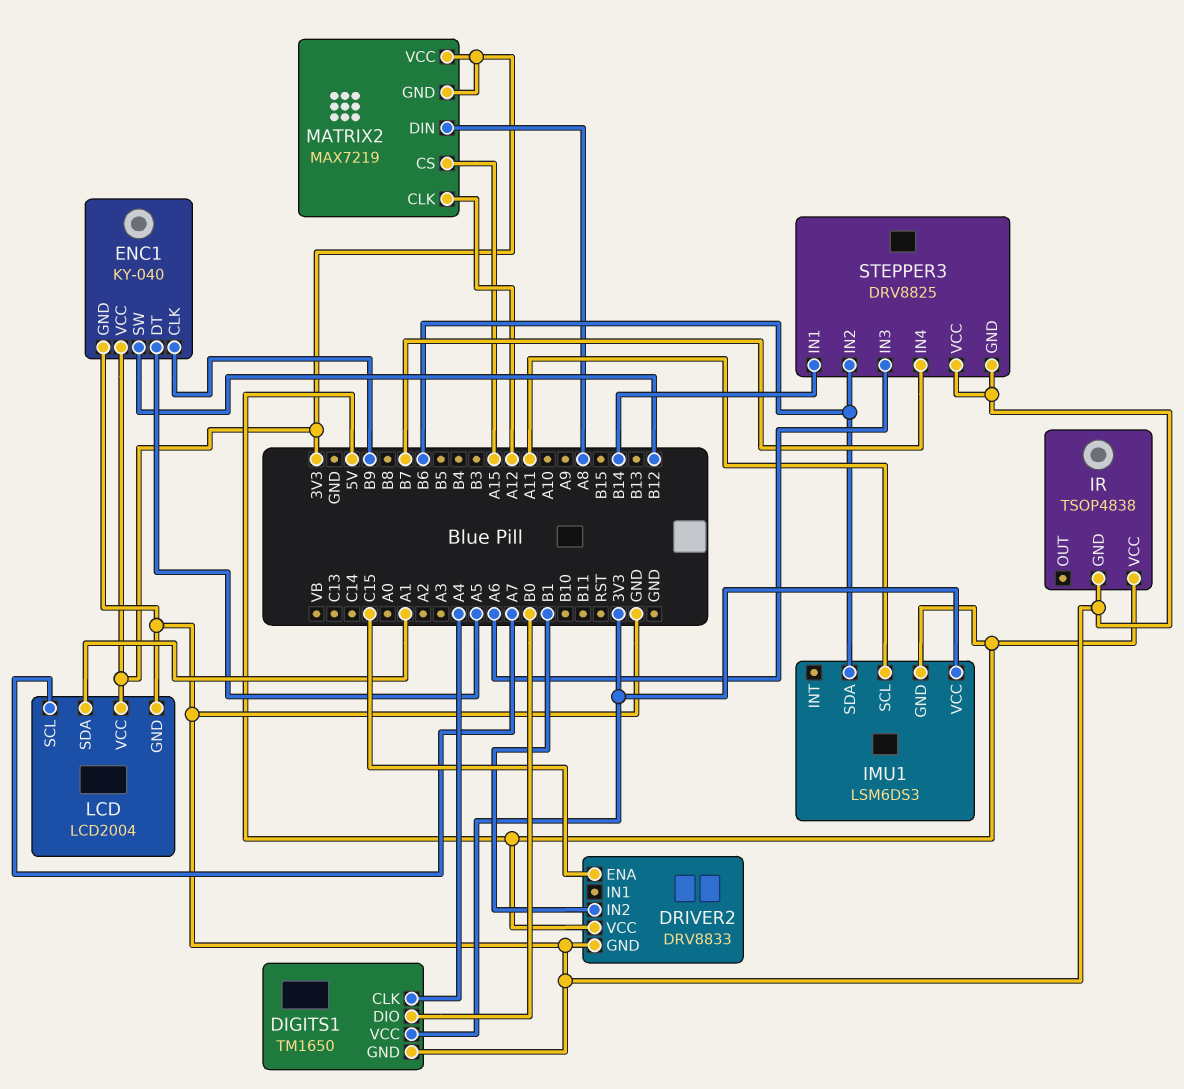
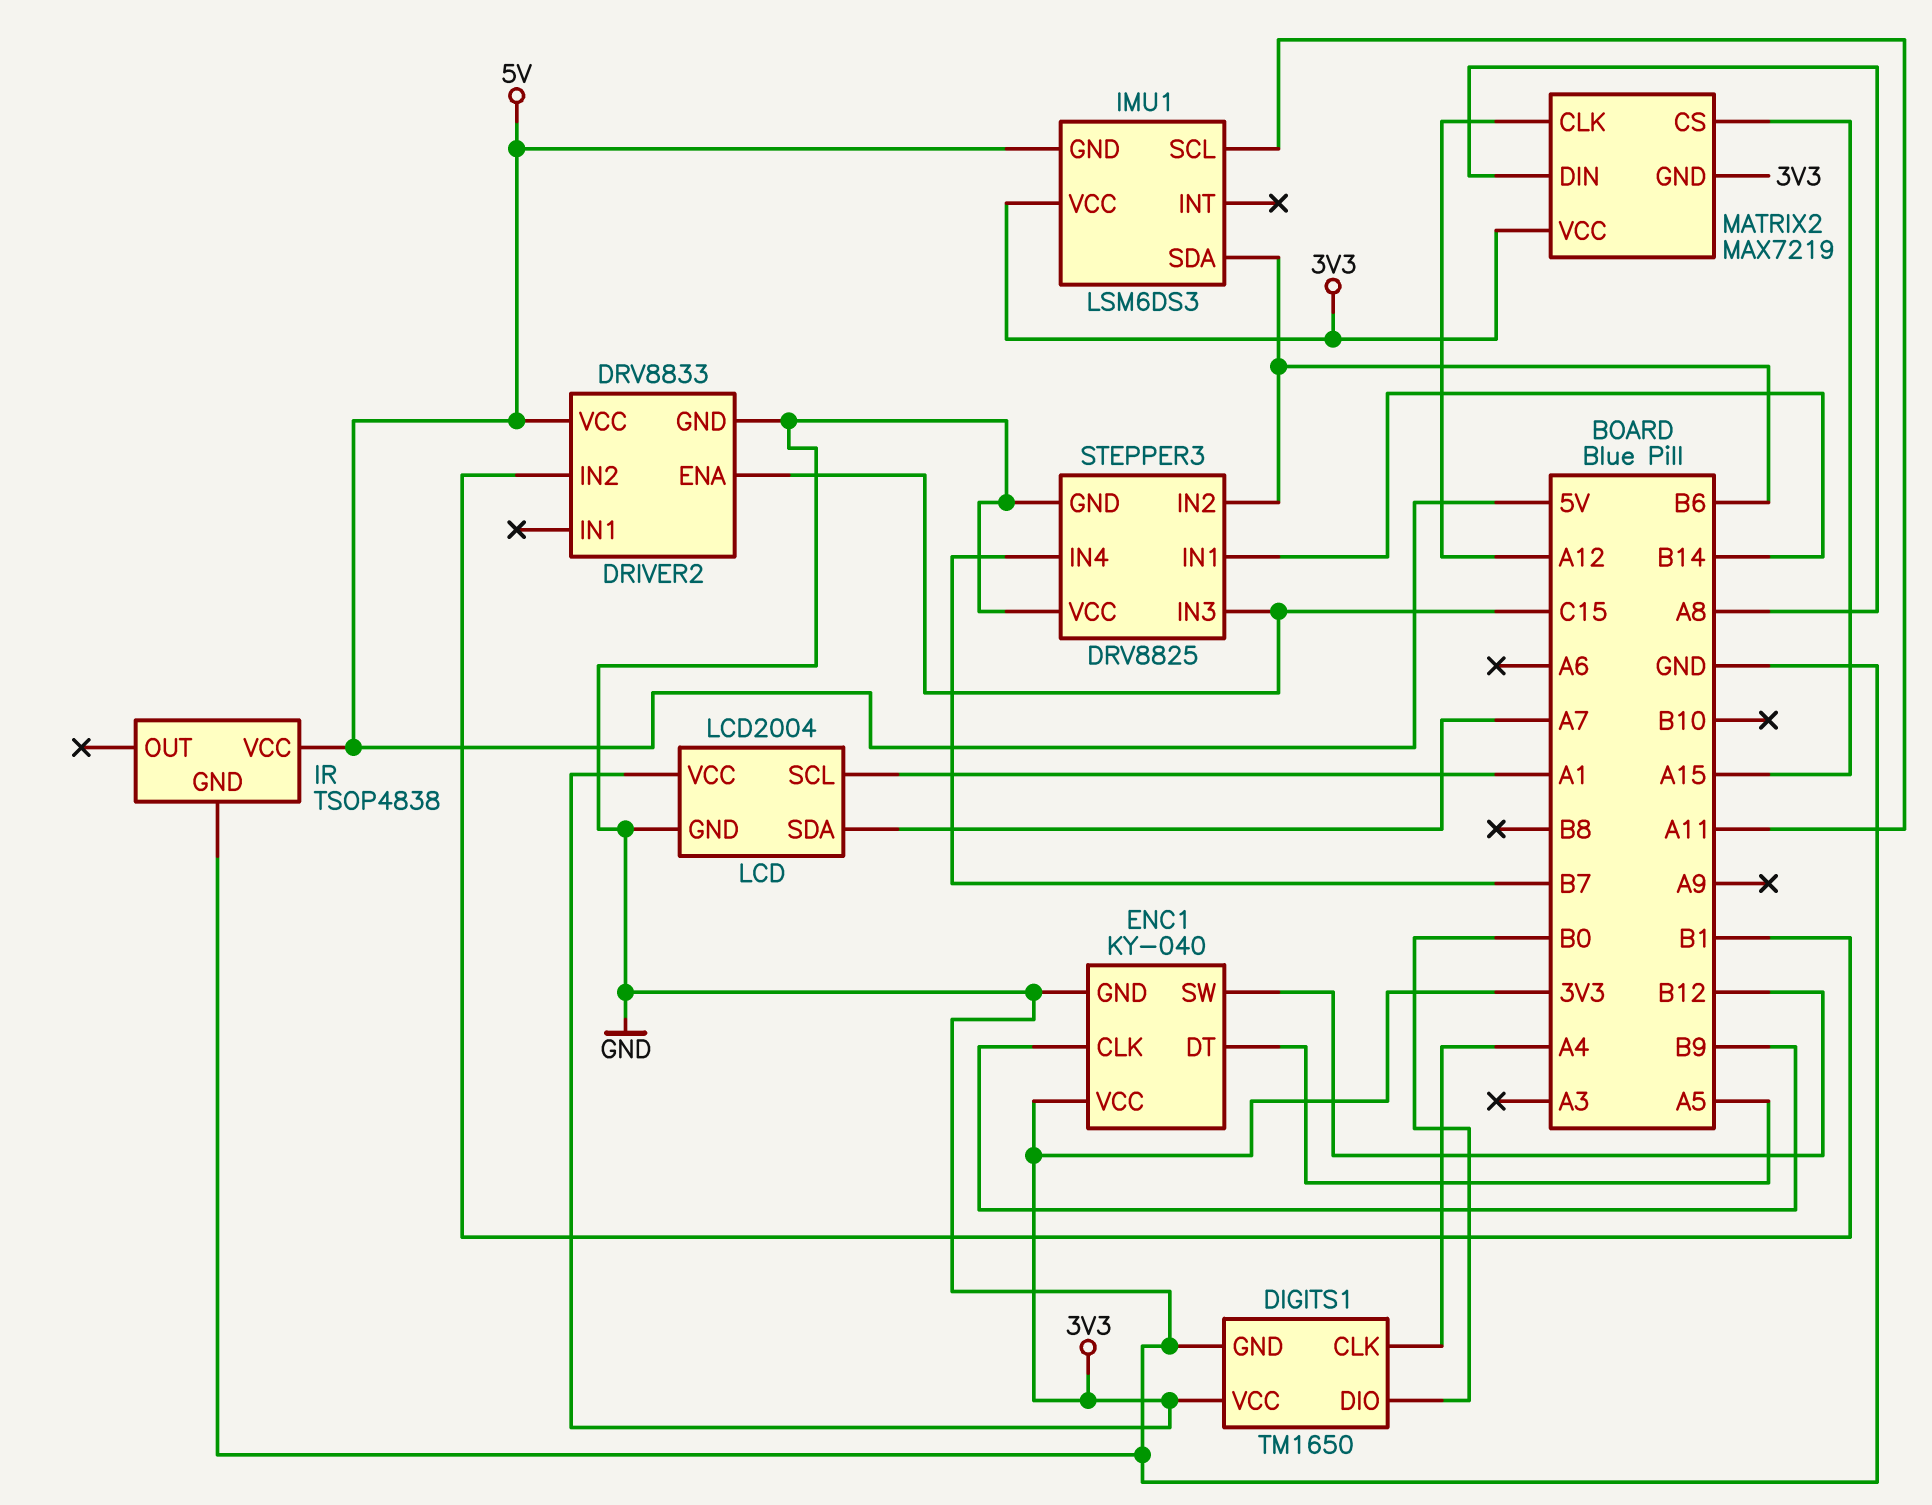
LCD pin SCL: A7 -> A1
LCD pin SDA: A1 -> A7
STEPPER3 pin IN3: A6 -> C15

